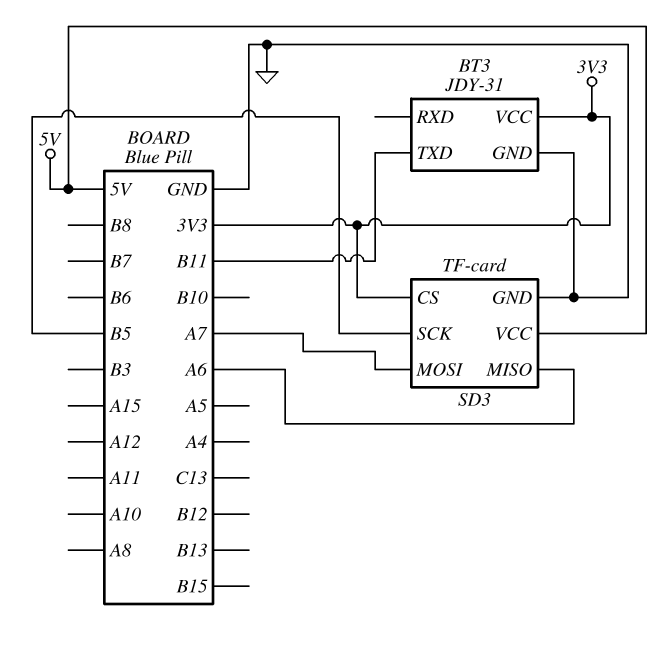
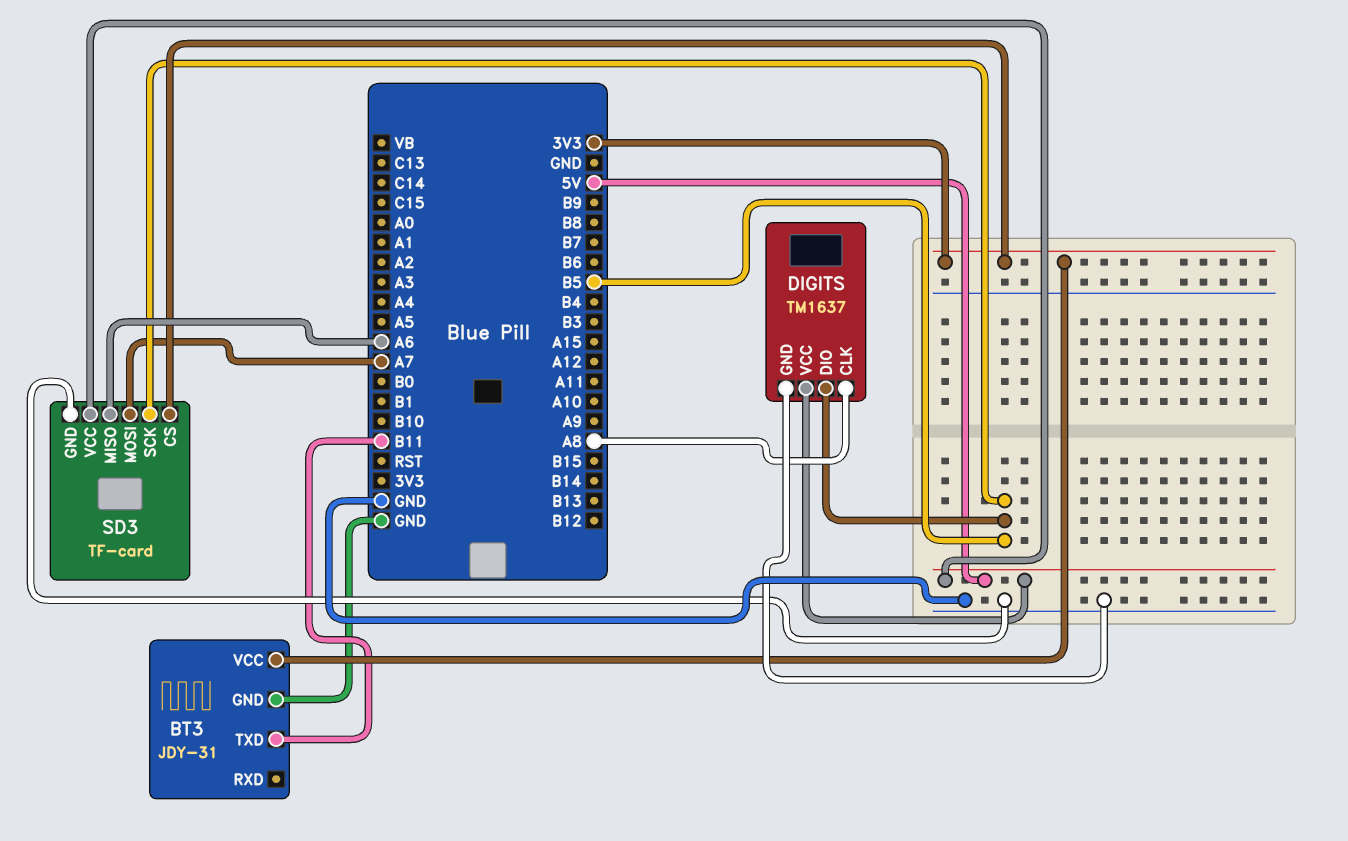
DIGITS: none -> TM1637
DIGITS pin CLK: none -> A8
DIGITS pin DIO: none -> B5
DIGITS pin GND: none -> GND
DIGITS pin VCC: none -> 5V

